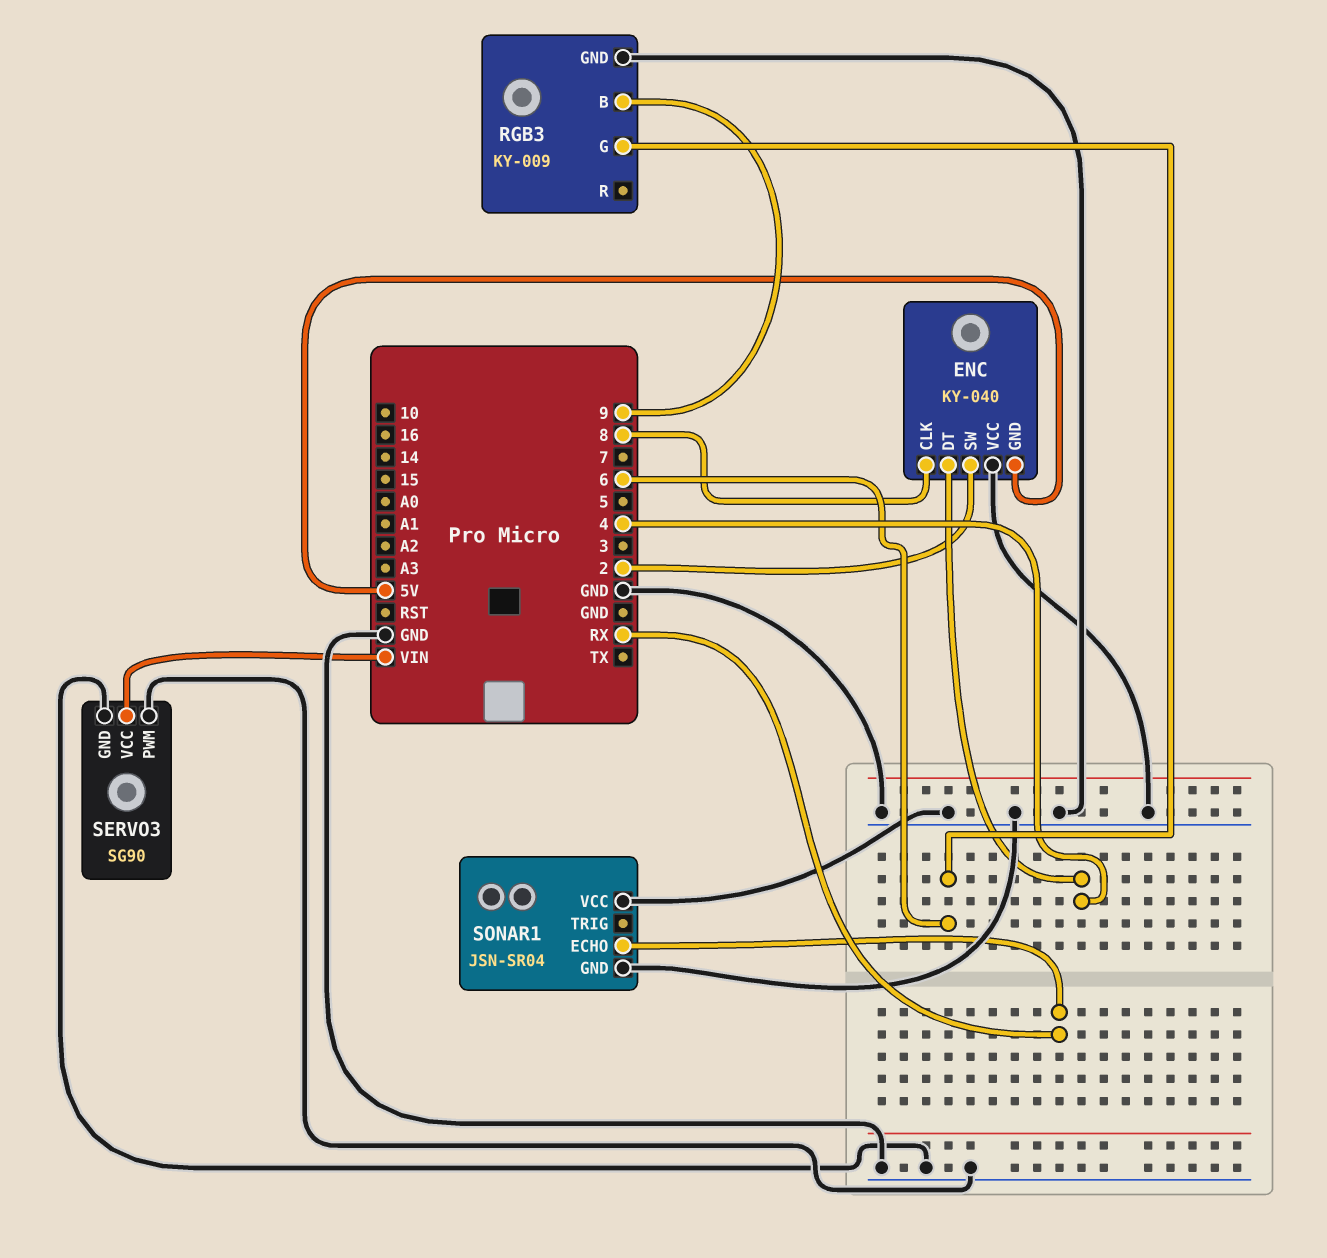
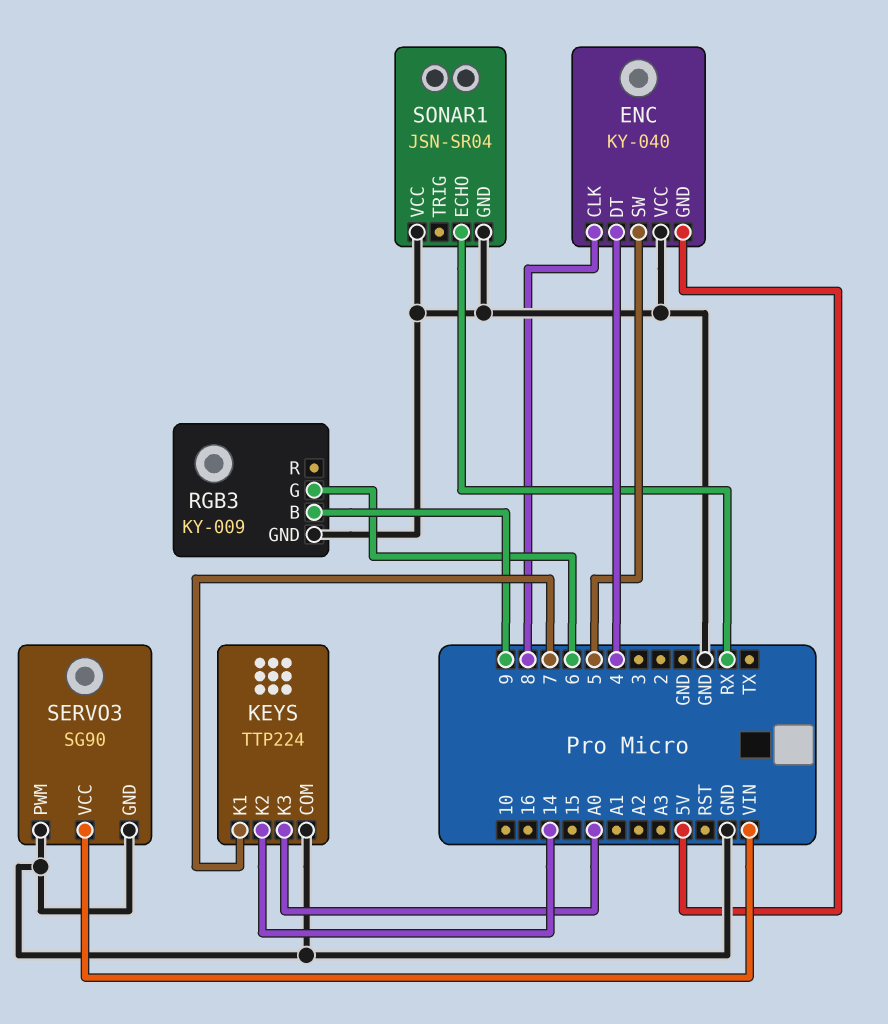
ENC pin SW: 2 -> 5
KEYS: none -> TTP224
KEYS pin COM: none -> GND
KEYS pin K1: none -> 7
KEYS pin K2: none -> 14
KEYS pin K3: none -> A0

